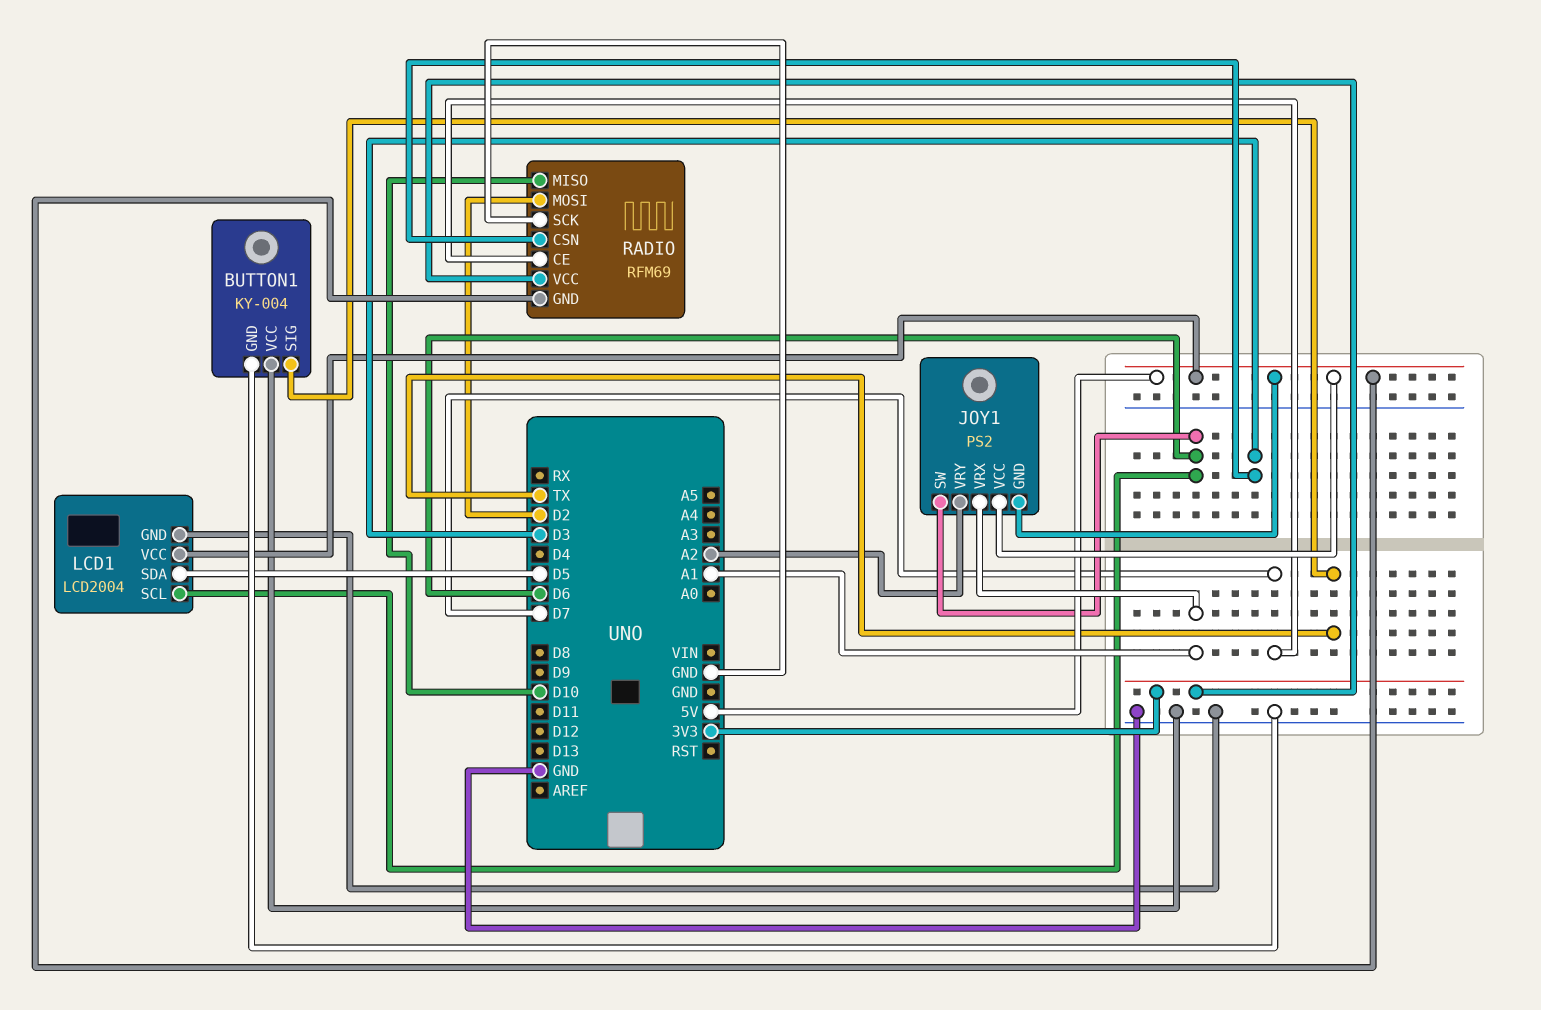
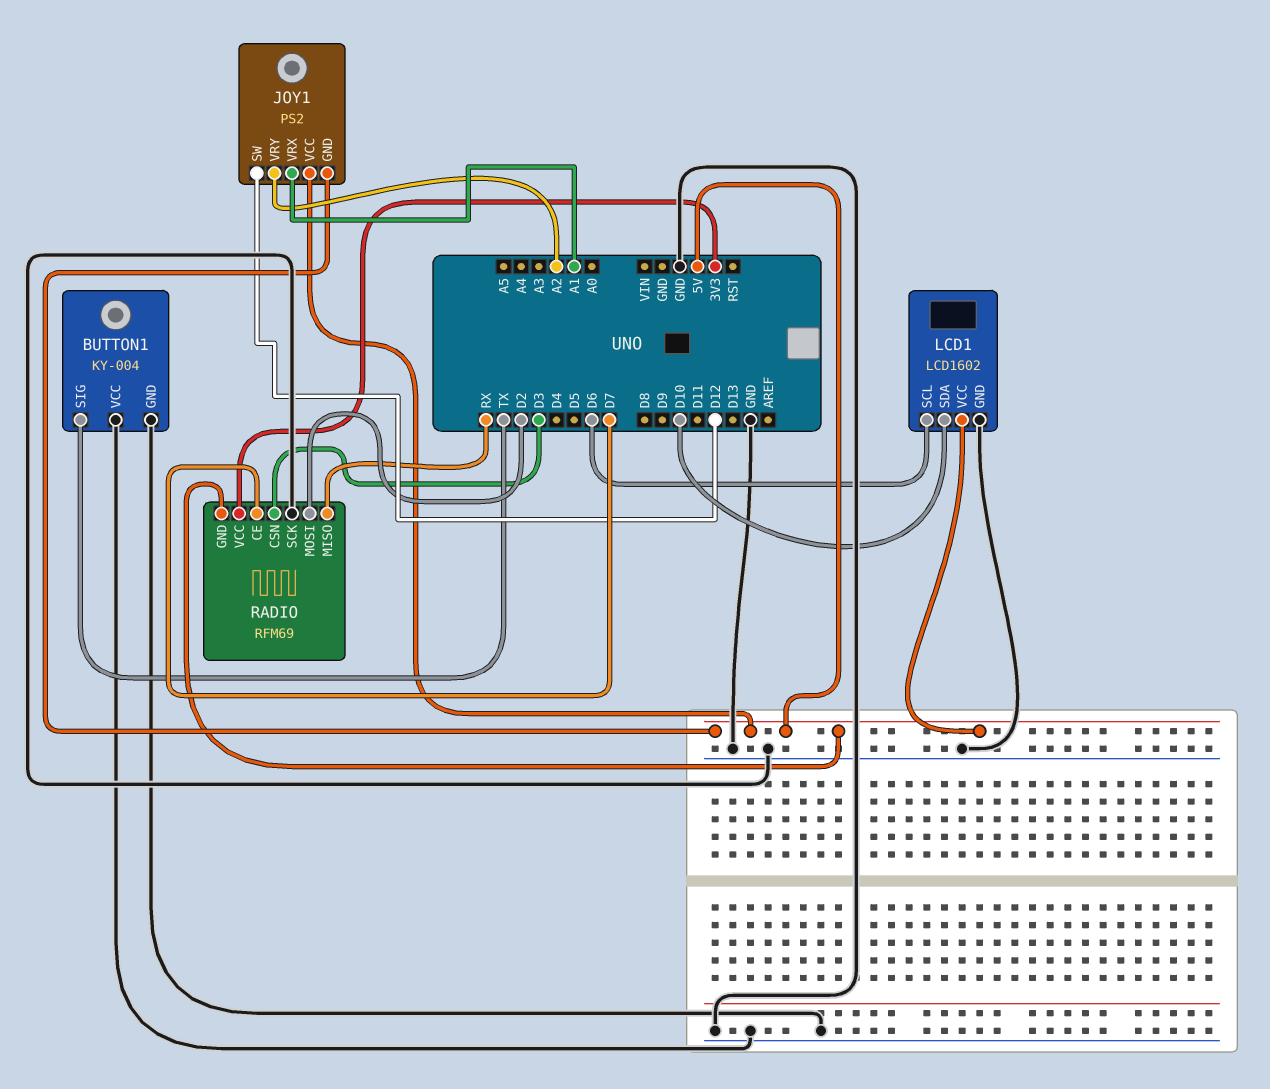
JOY1 pin SW: D6 -> D12
LCD1: LCD2004 -> LCD1602
LCD1 pin SDA: D5 -> D10
RADIO pin MISO: D10 -> RX

